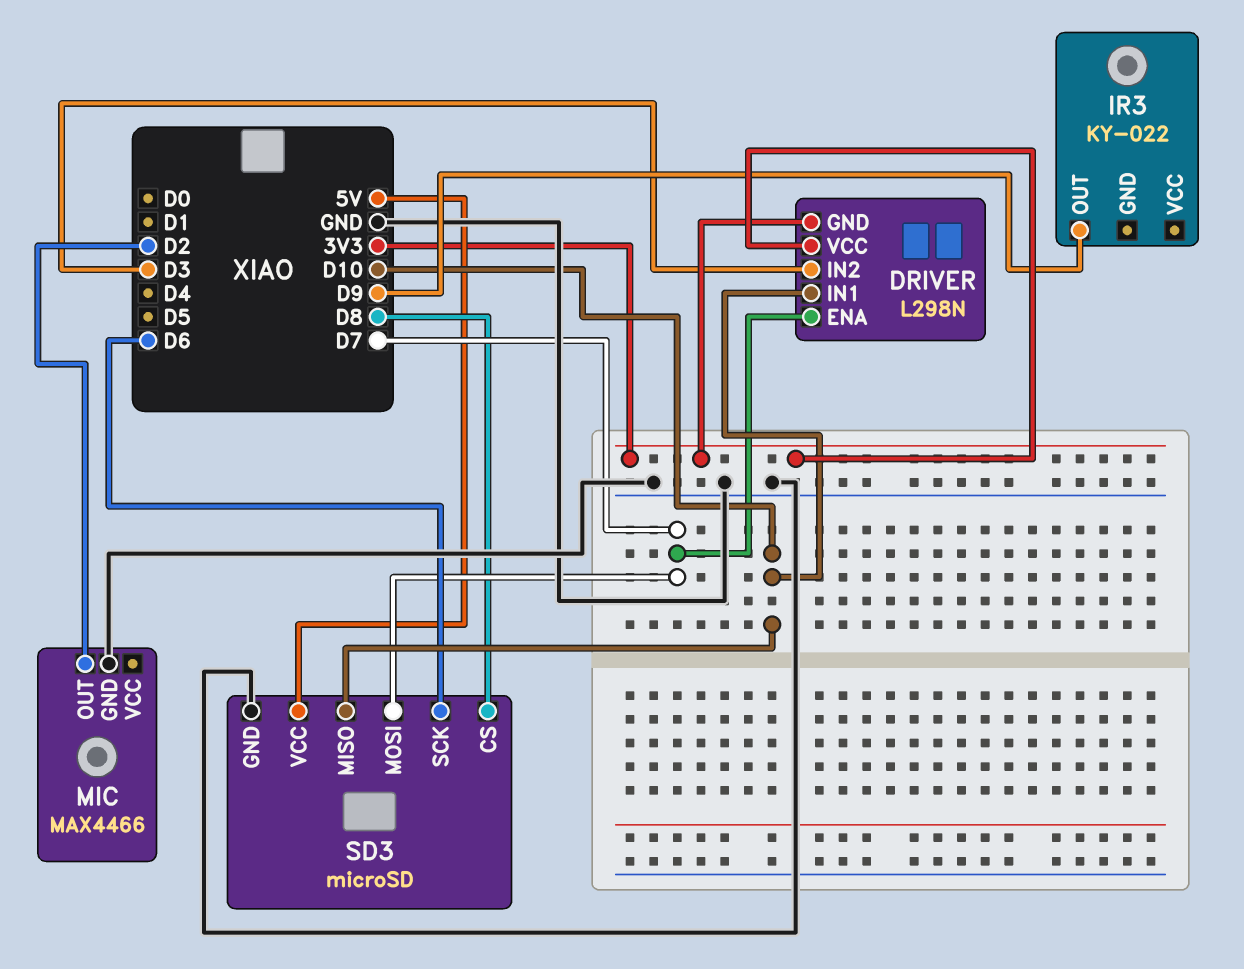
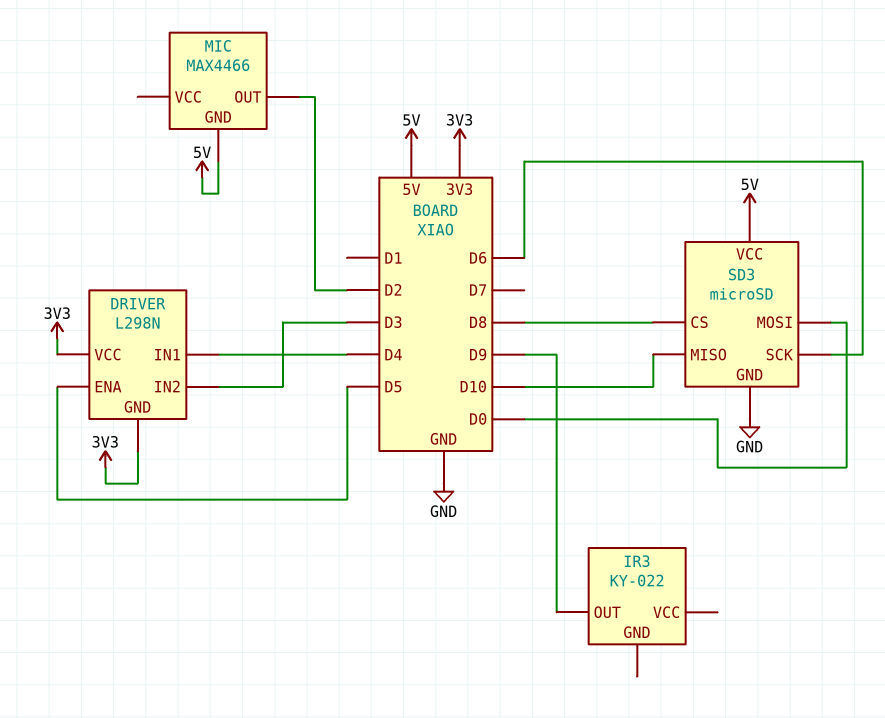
DRIVER pin ENA: D7 -> D5
DRIVER pin IN1: D10 -> D4
MIC pin GND: GND -> 5V
SD3 pin MOSI: D7 -> D0

